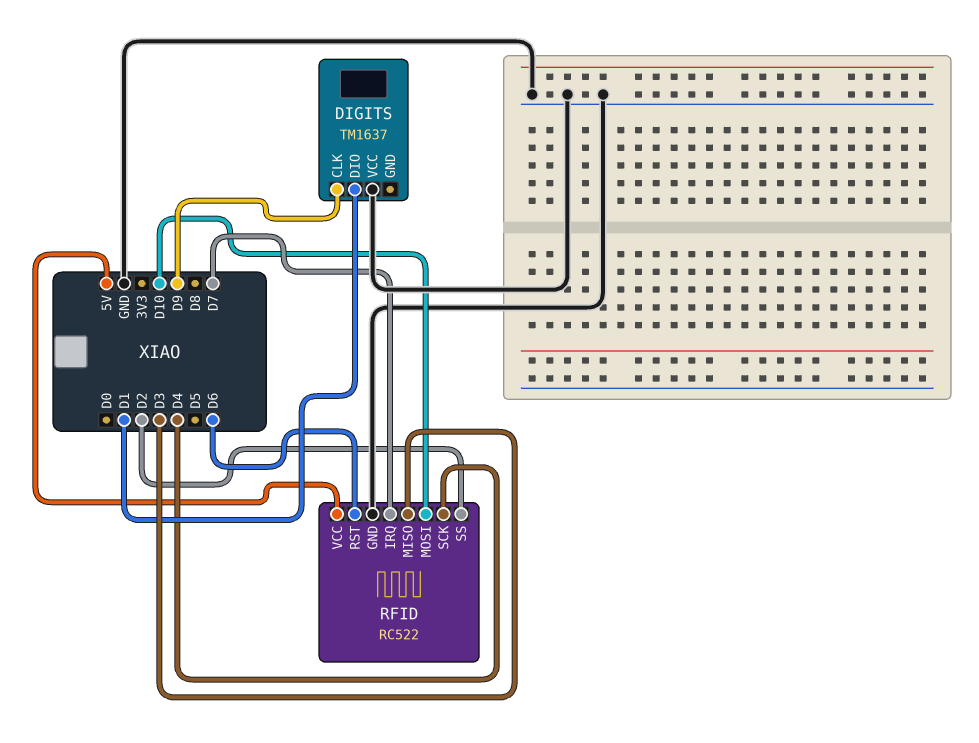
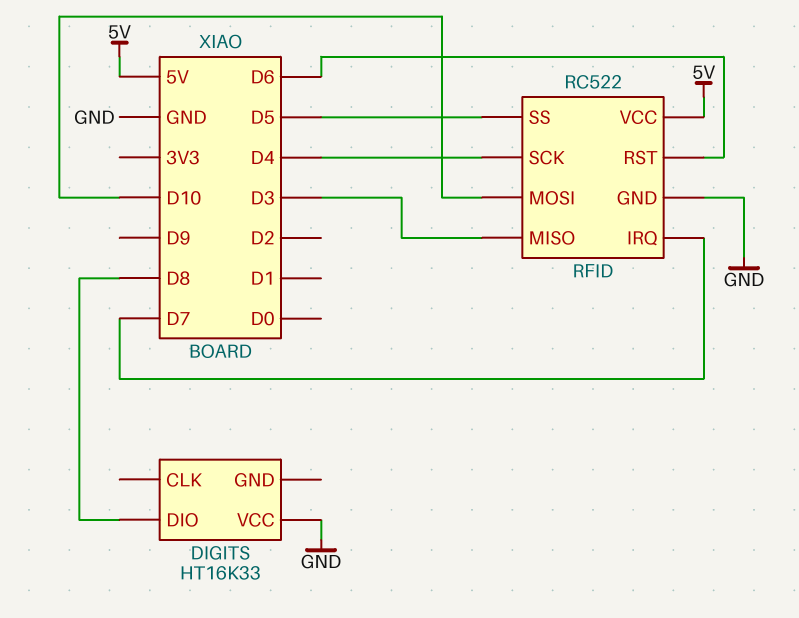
DIGITS: TM1637 -> HT16K33
DIGITS pin CLK: D9 -> none
DIGITS pin DIO: D1 -> D8
RFID pin SS: D2 -> D5

